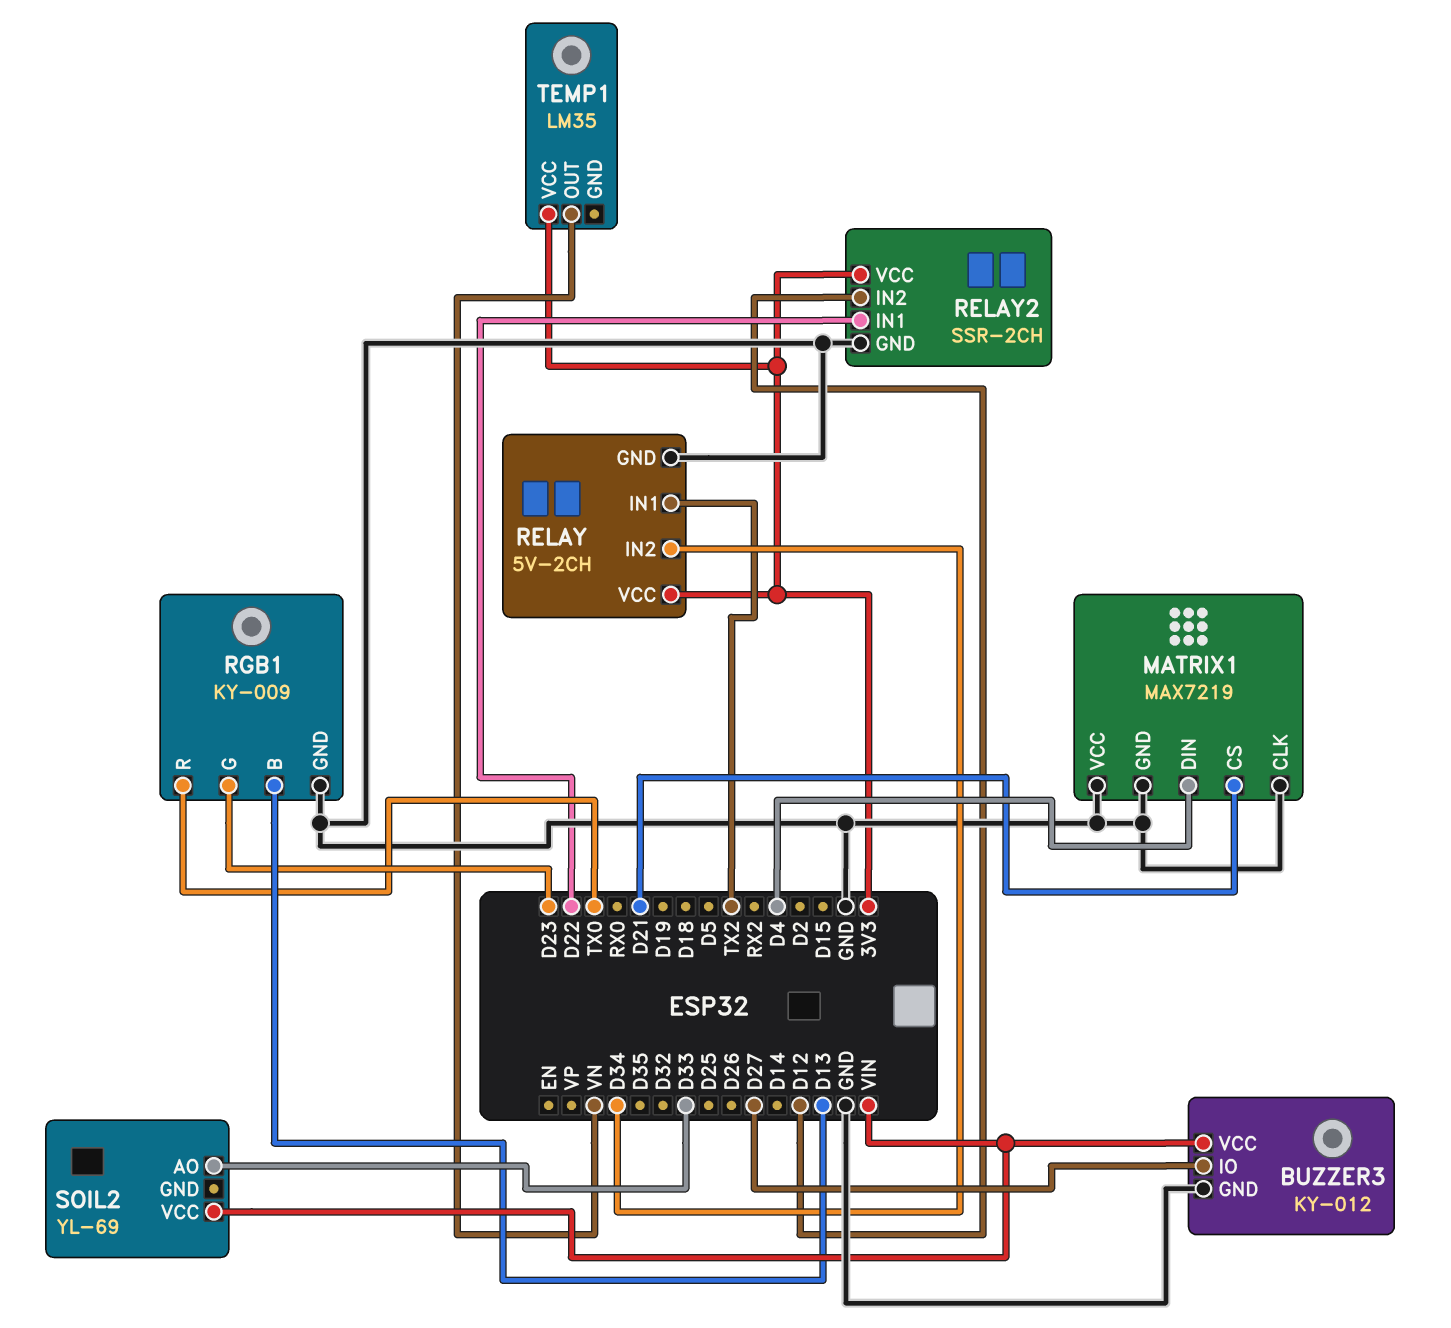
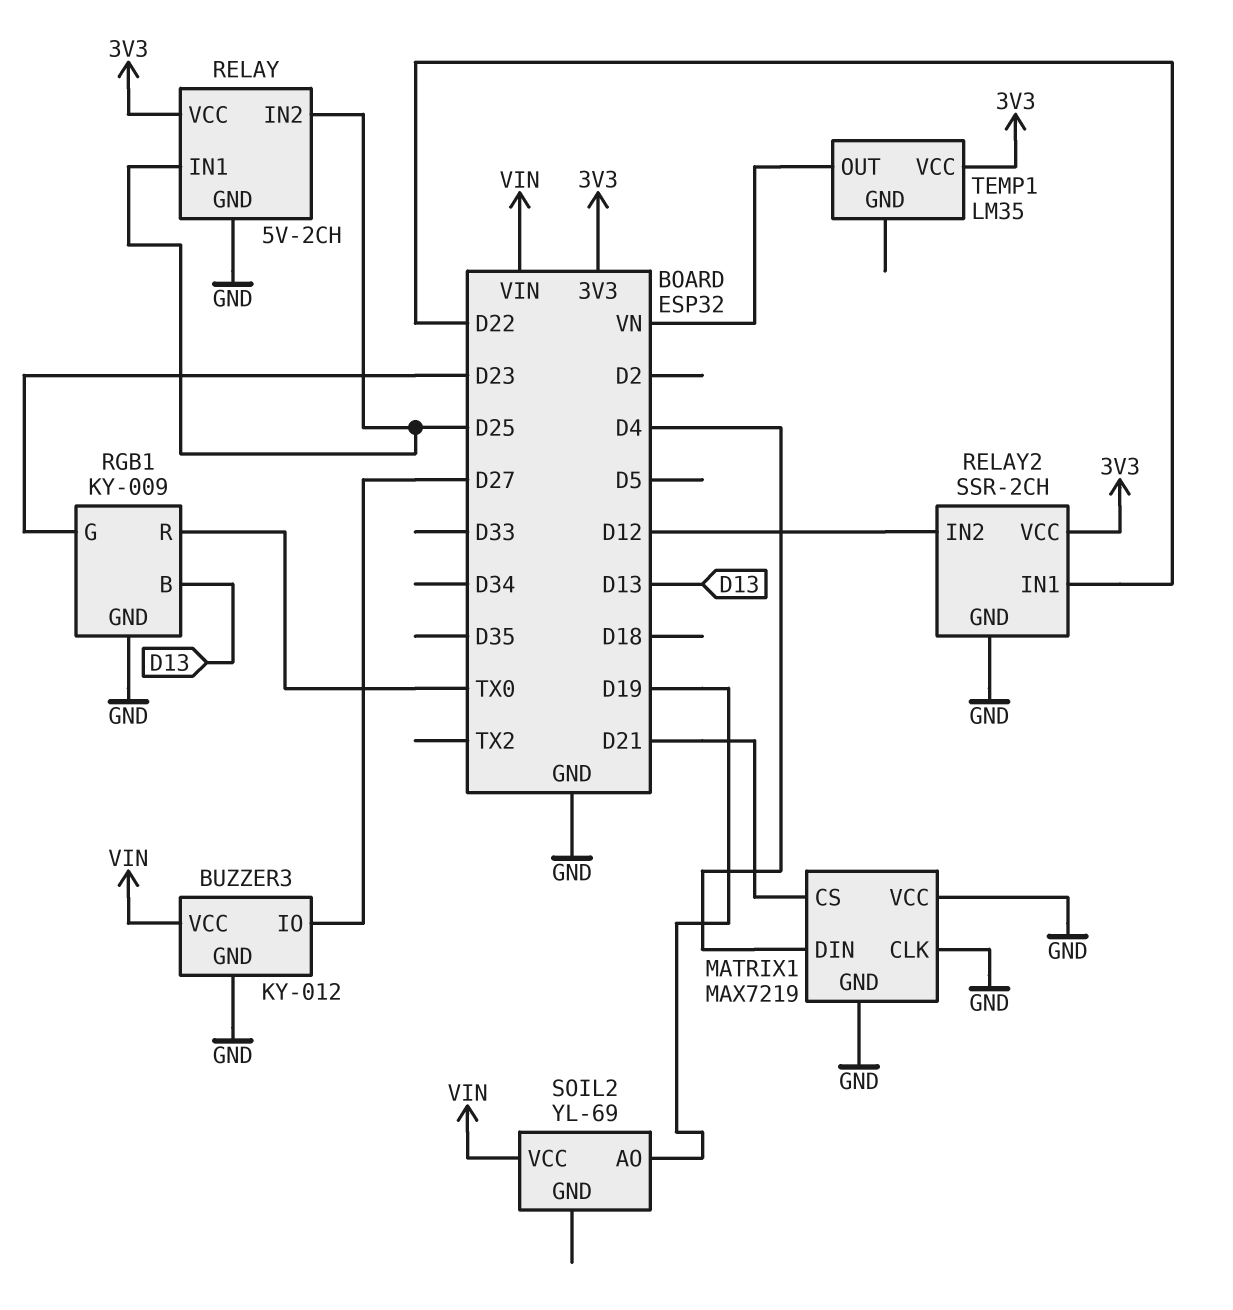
RELAY pin IN1: TX2 -> D25
RELAY pin IN2: D34 -> D25
SOIL2 pin AO: D33 -> D19

